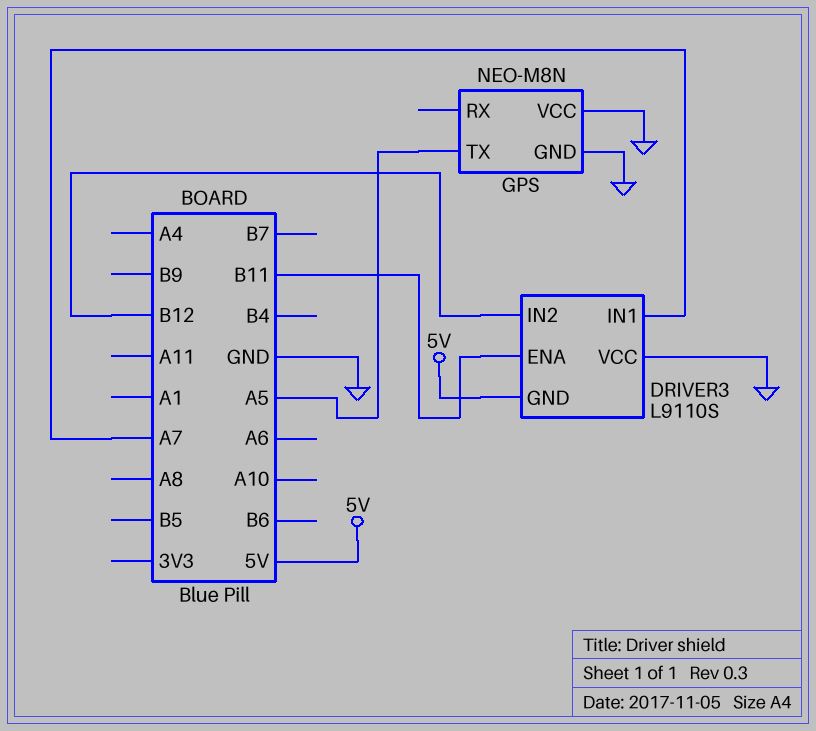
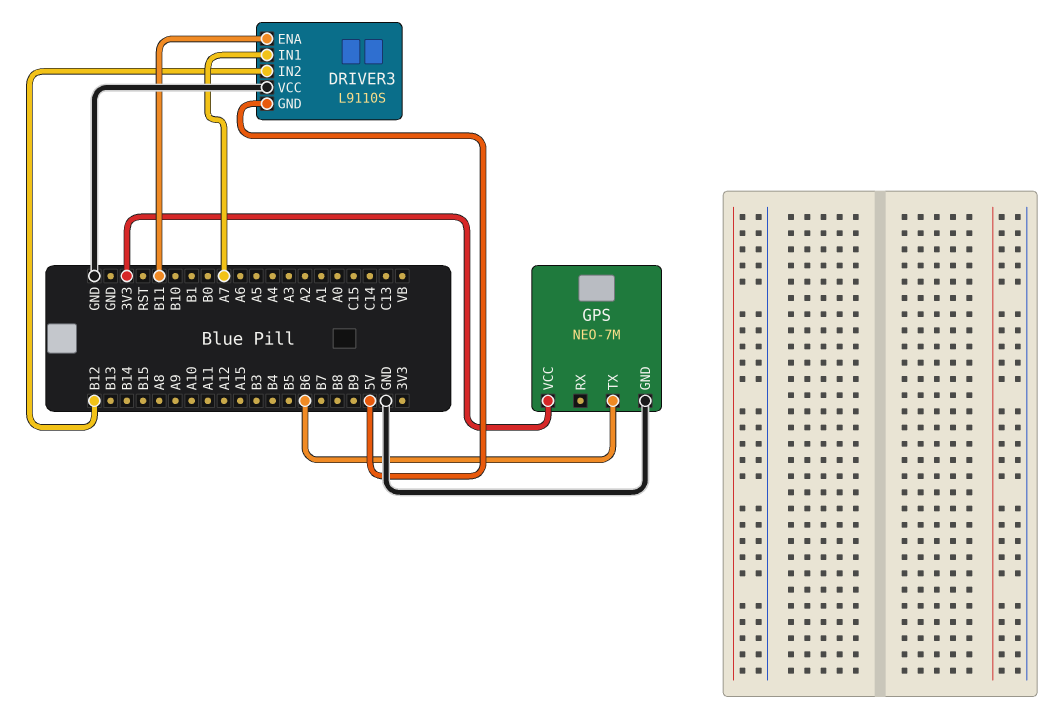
GPS: NEO-M8N -> NEO-7M
GPS pin TX: A5 -> B6
GPS pin VCC: GND -> 3V3

